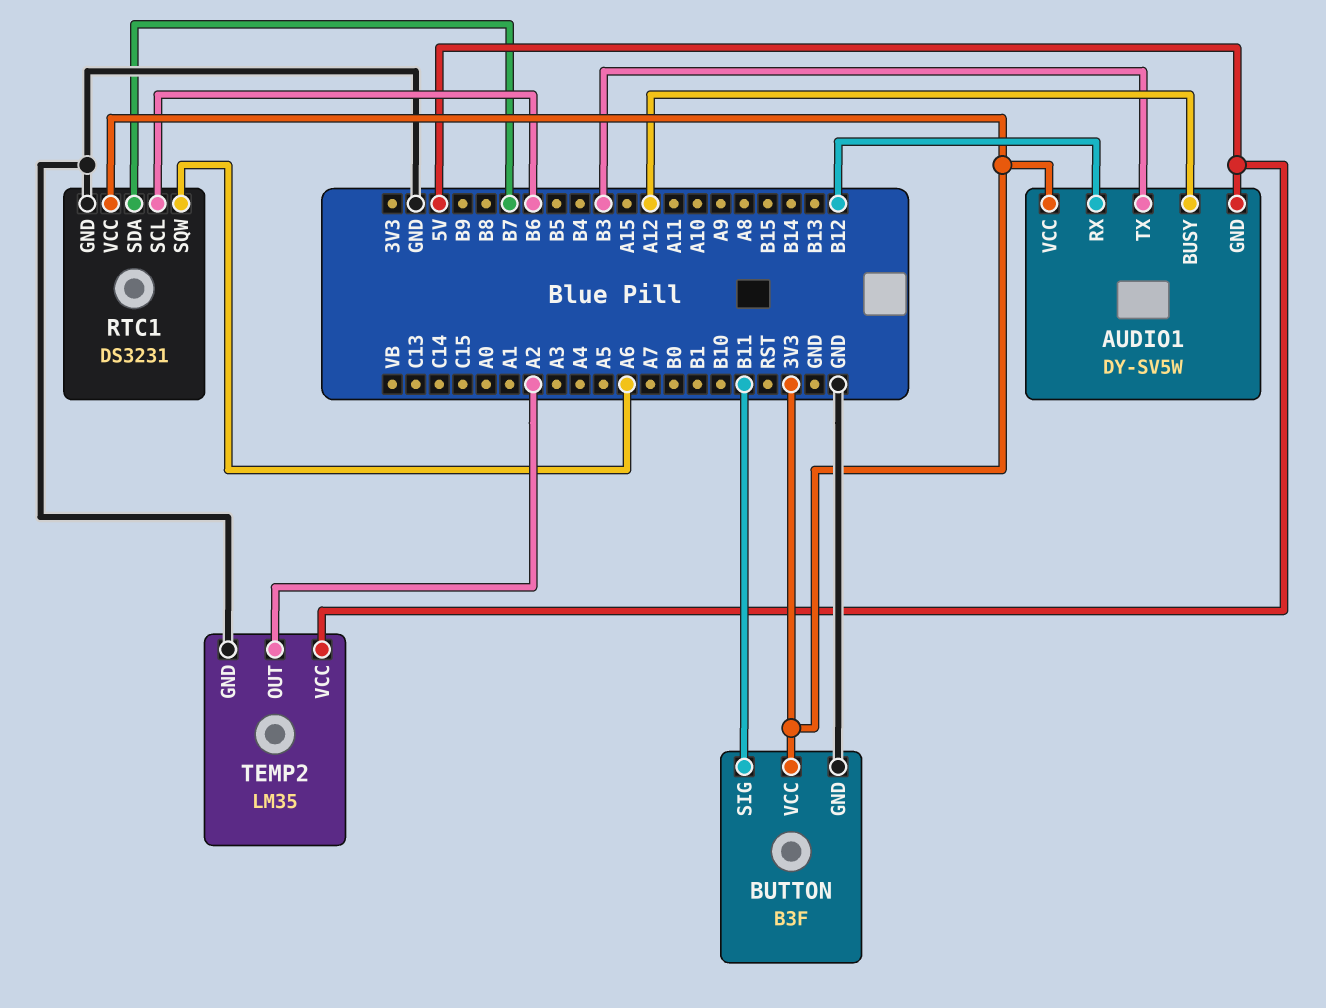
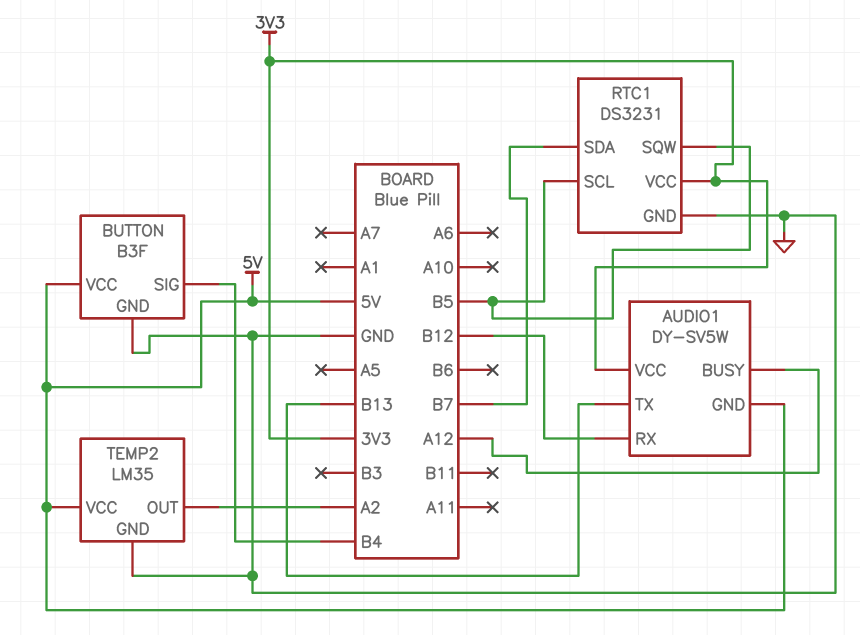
AUDIO1 pin TX: B3 -> B13
BUTTON pin SIG: B11 -> B4
BUTTON pin VCC: 3V3 -> 5V
RTC1 pin SCL: B6 -> B5
RTC1 pin SQW: A6 -> B5

